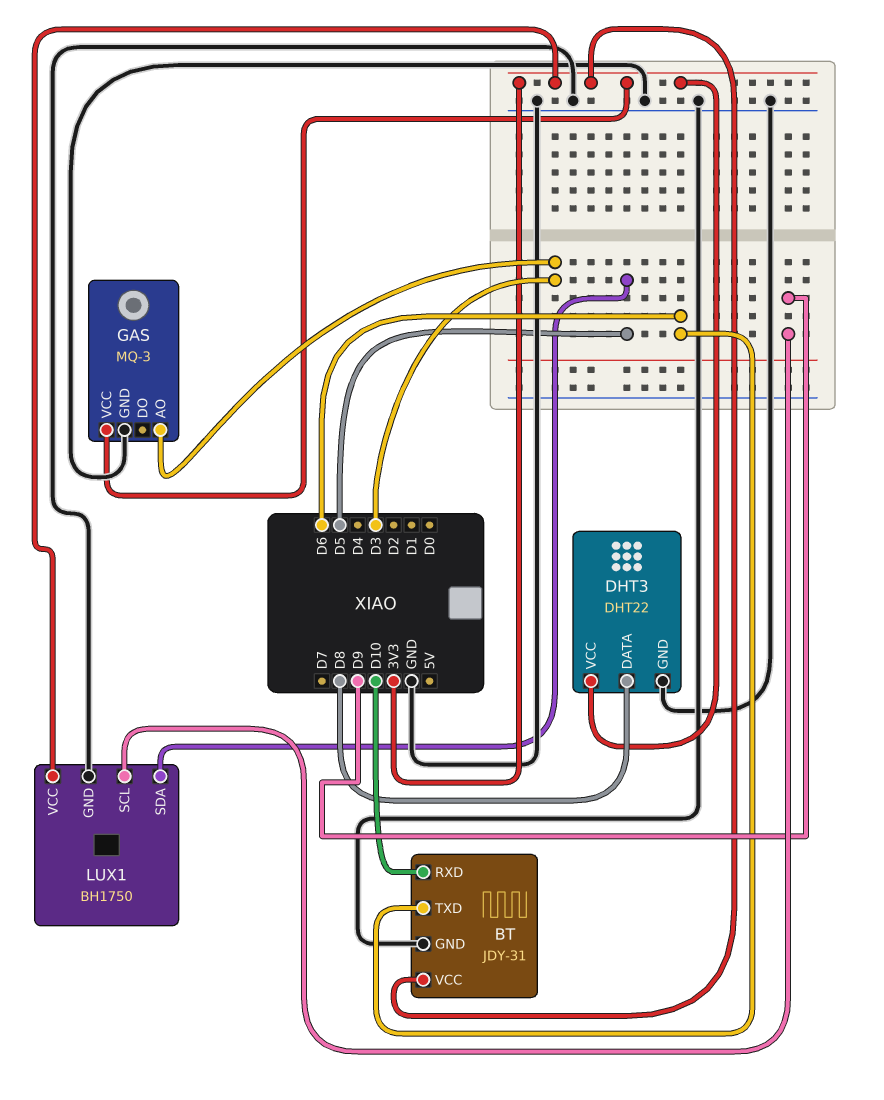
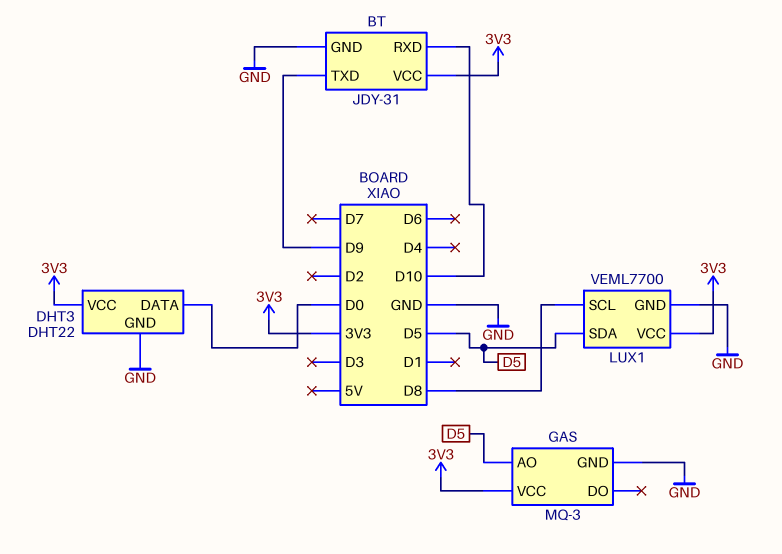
BT pin TXD: D6 -> D9
DHT3 pin DATA: D8 -> D0
GAS pin AO: D3 -> D5
LUX1: BH1750 -> VEML7700
LUX1 pin SCL: D9 -> D8

